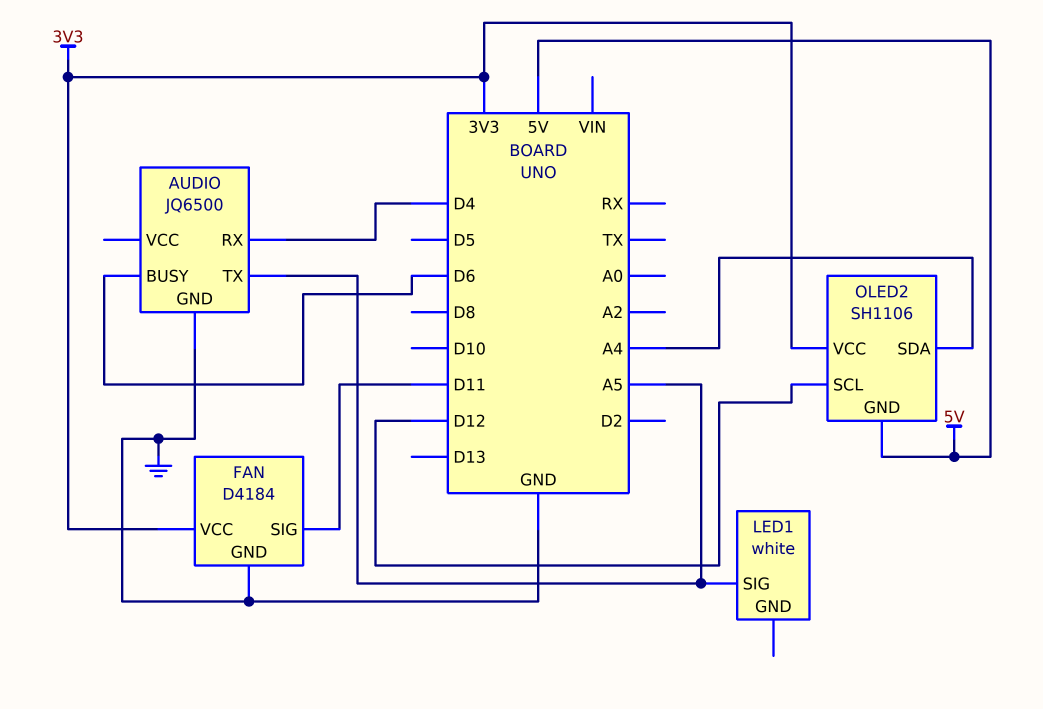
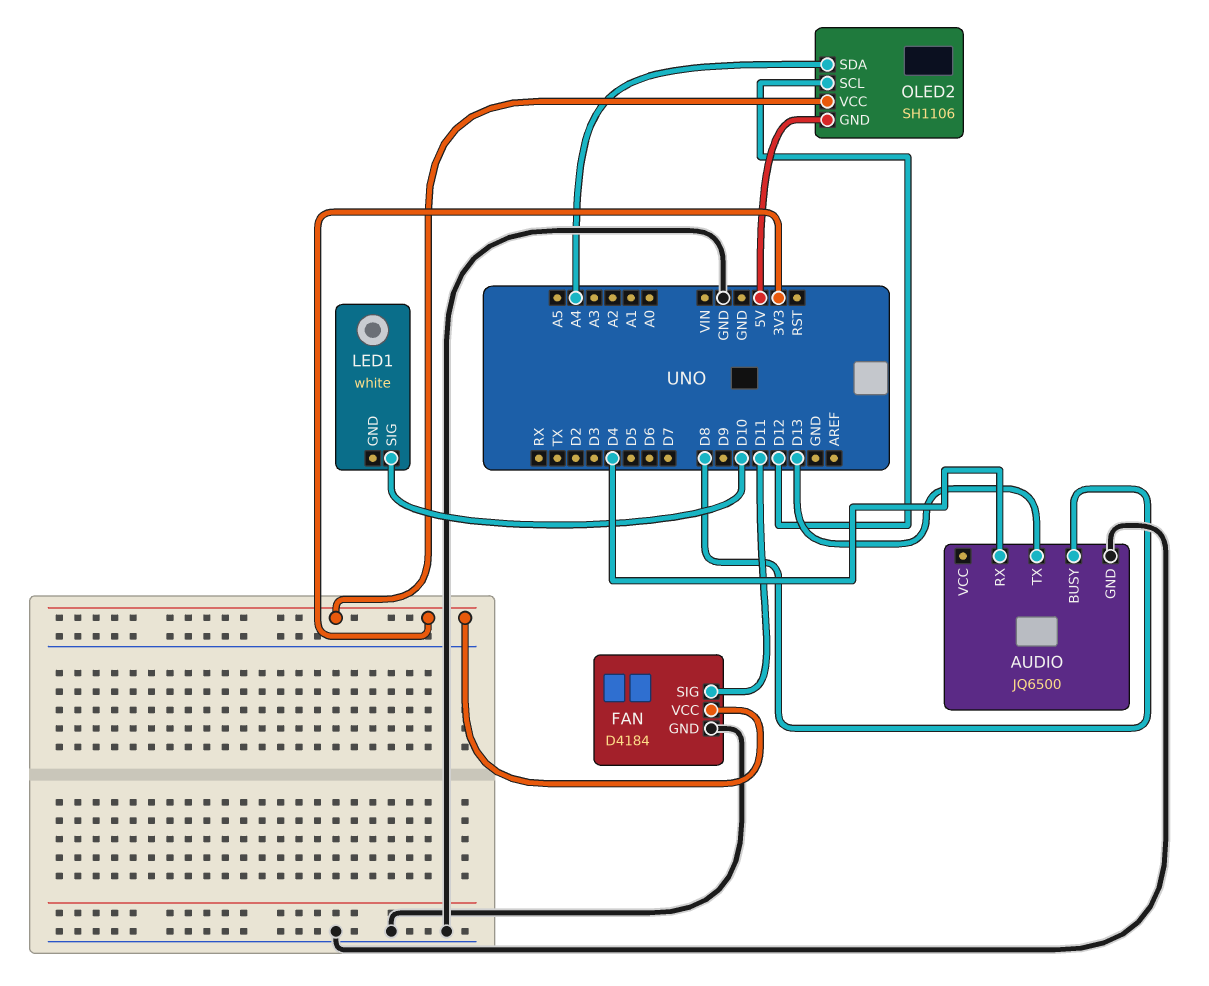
AUDIO pin BUSY: D6 -> D8
AUDIO pin TX: A5 -> D13
LED1 pin SIG: A5 -> D10

